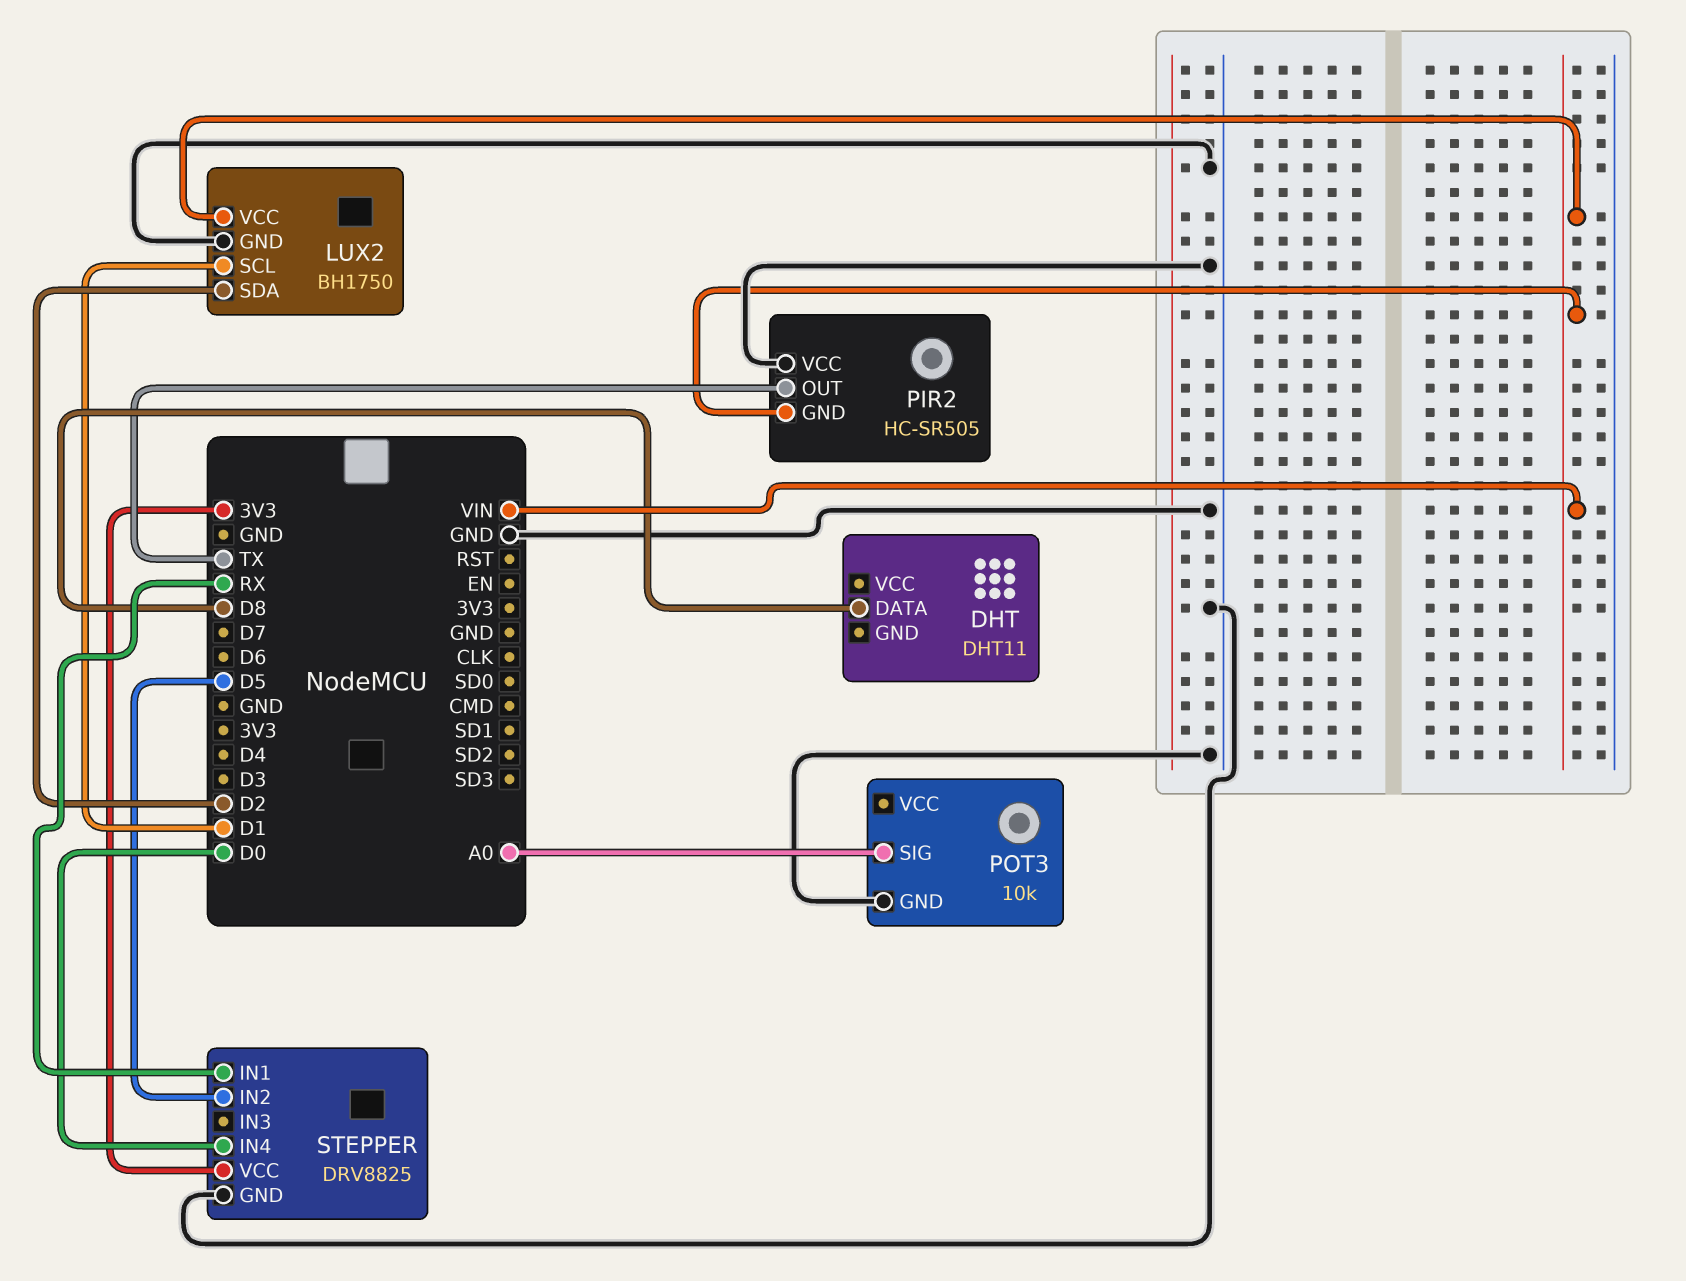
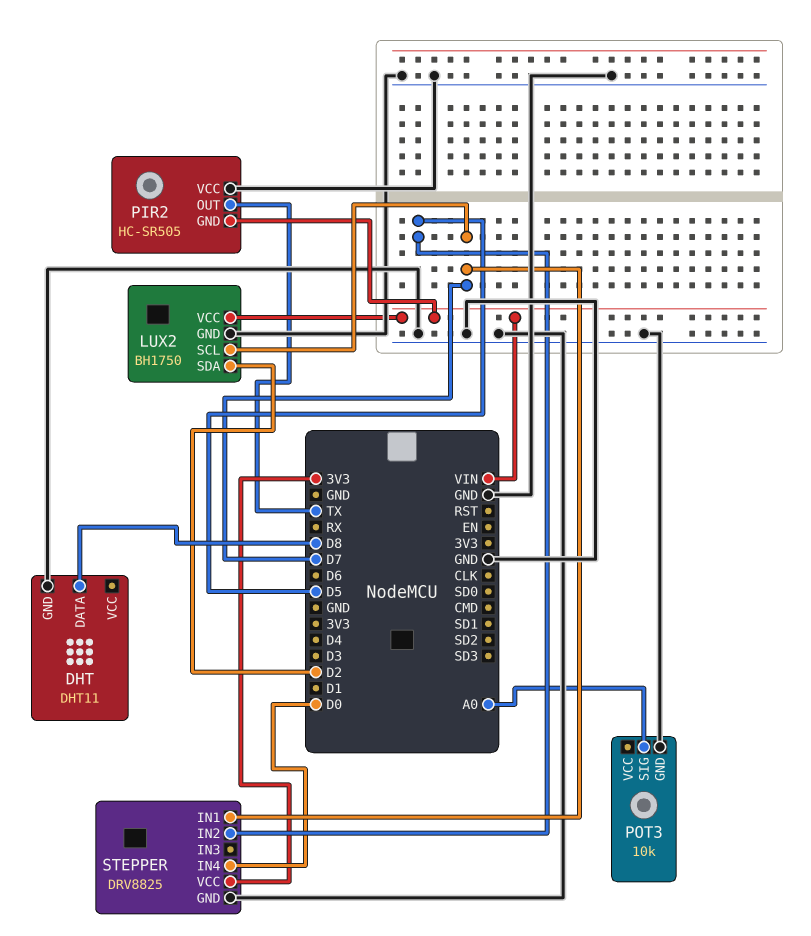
DHT pin GND: none -> GND
LUX2 pin SCL: D1 -> D7
STEPPER pin IN1: RX -> D7

